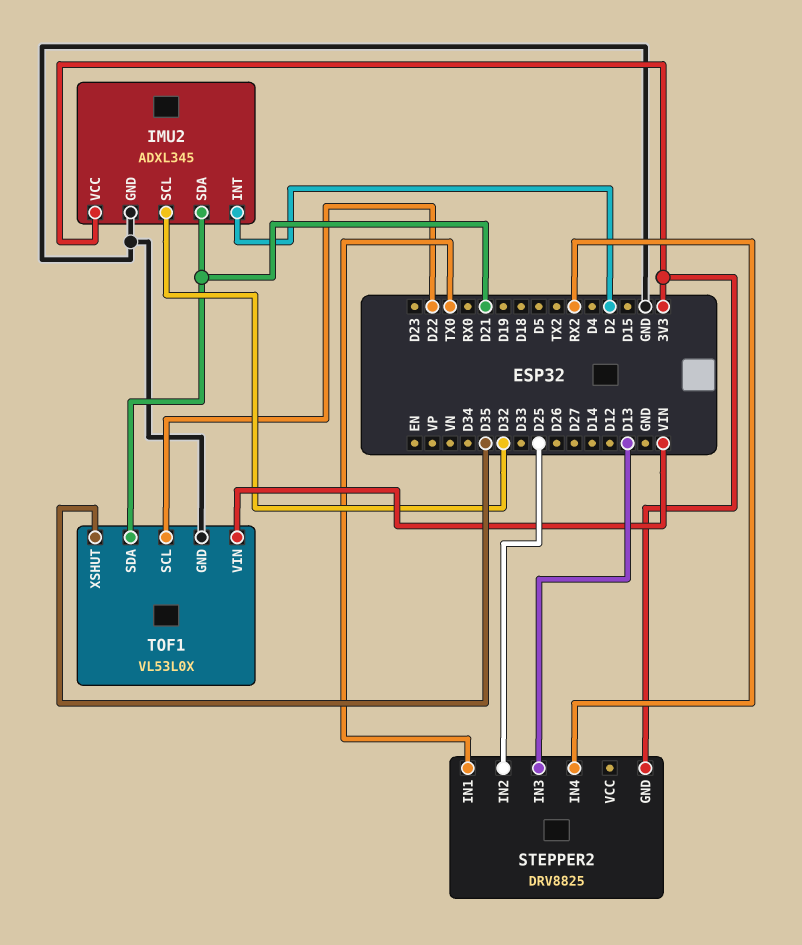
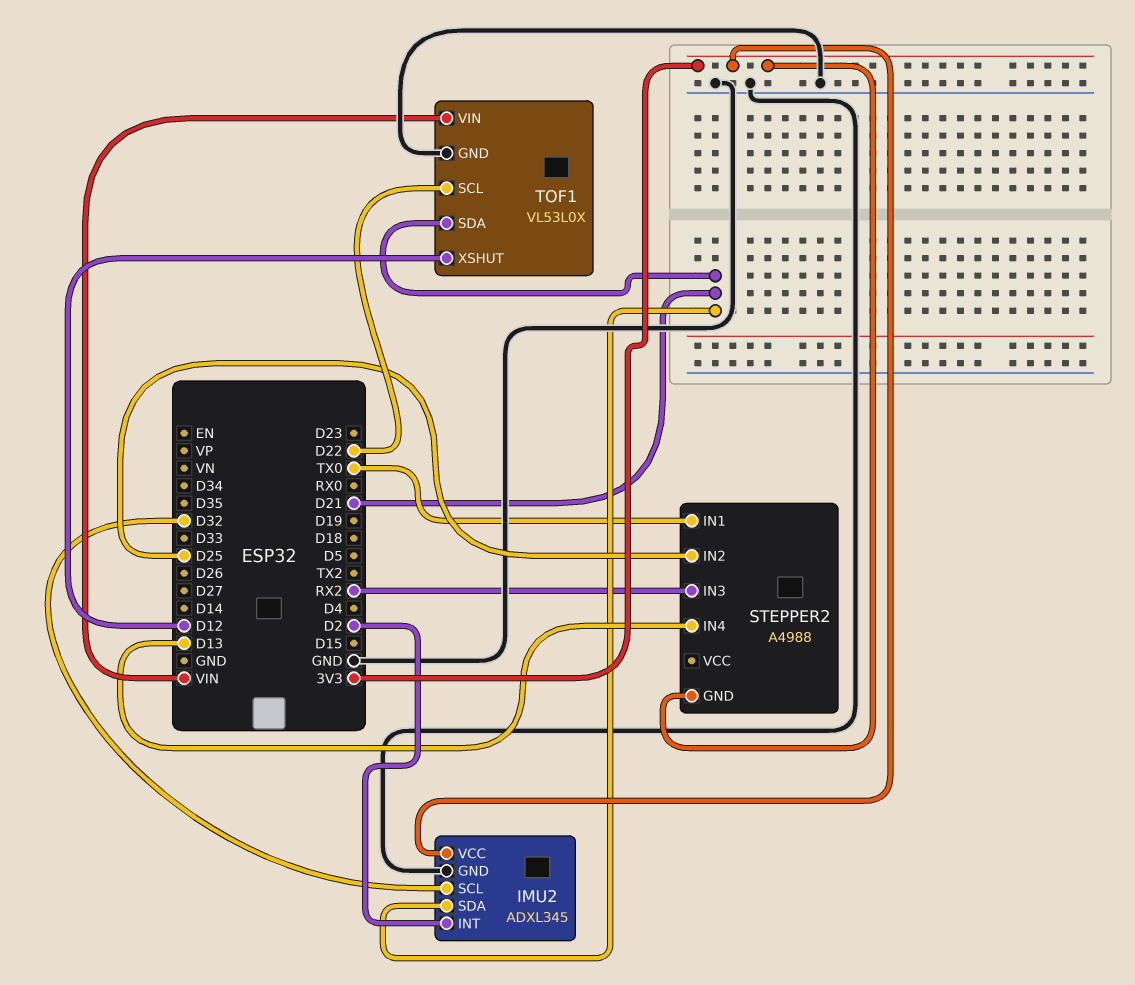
STEPPER2: DRV8825 -> A4988
STEPPER2 pin IN3: D13 -> RX2
STEPPER2 pin IN4: RX2 -> D13
TOF1 pin XSHUT: D35 -> D12

